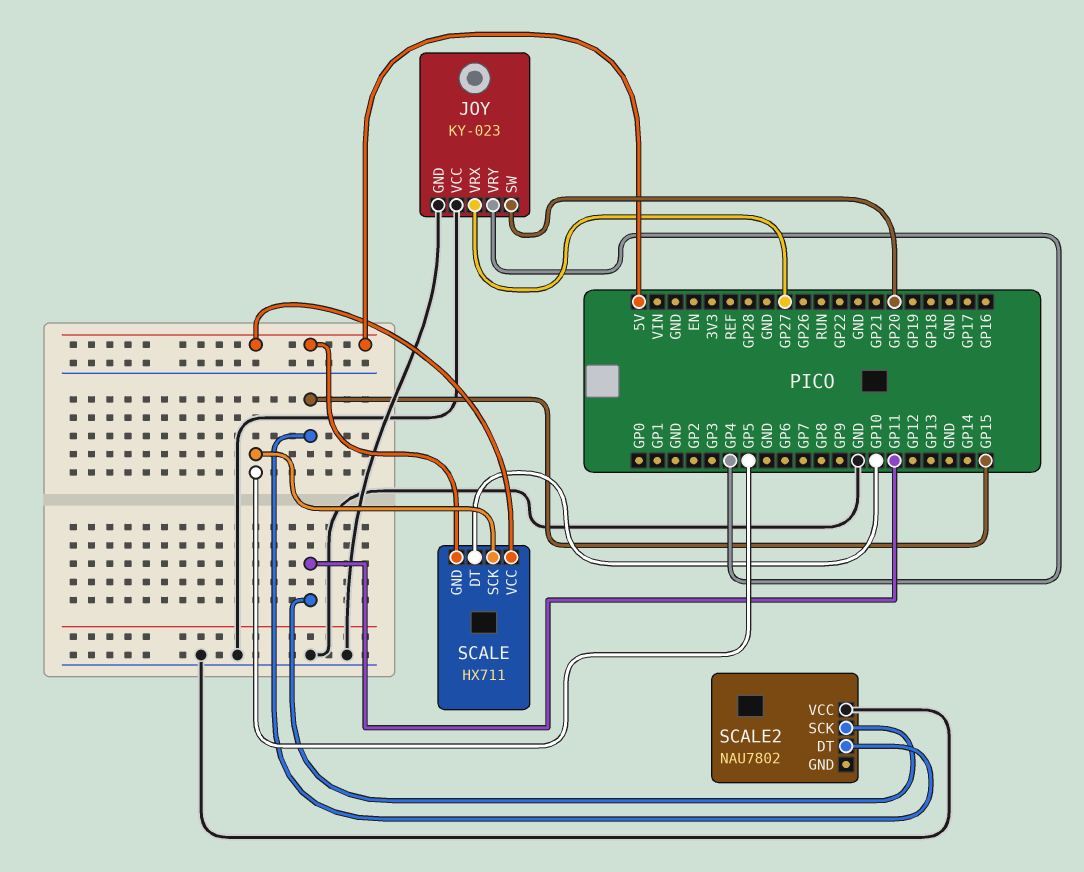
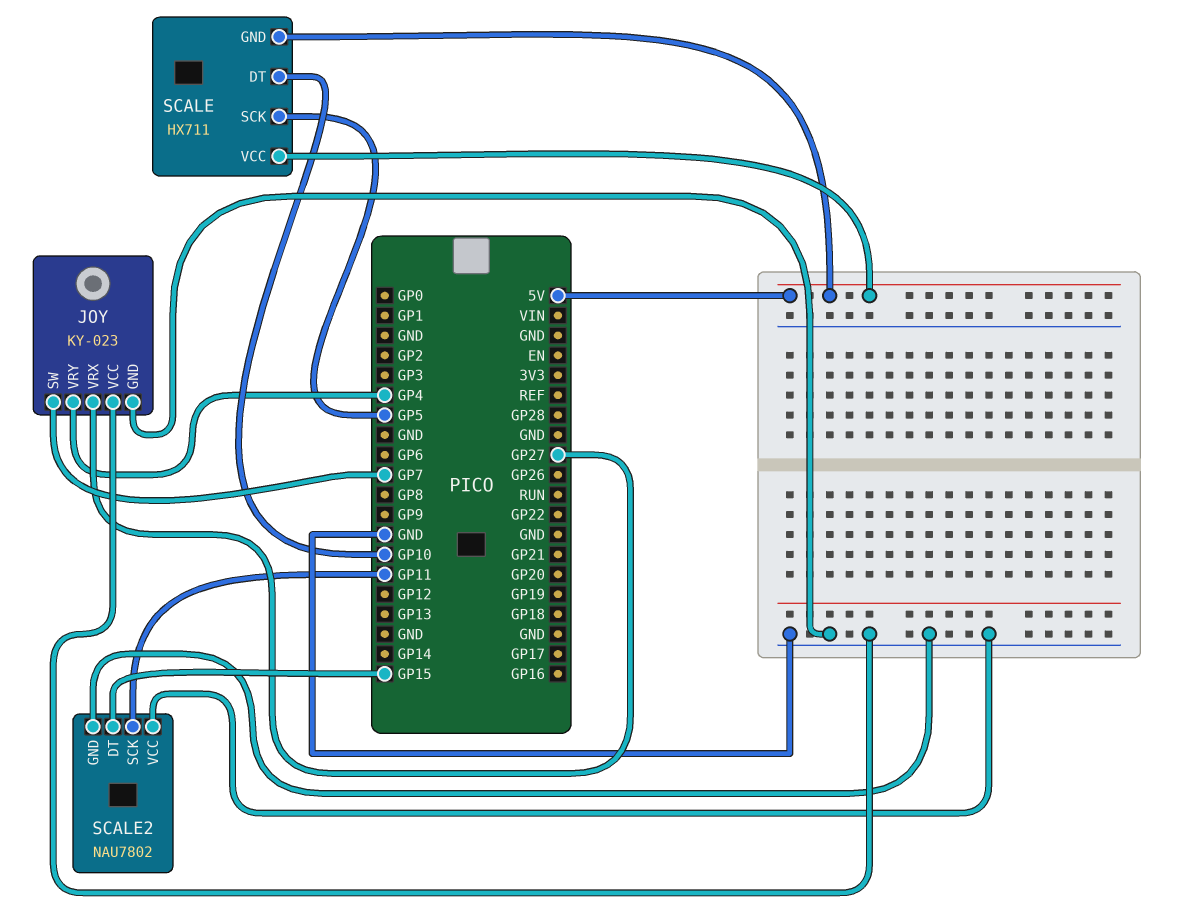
JOY pin SW: GP20 -> GP7
SCALE2 pin GND: none -> GND

